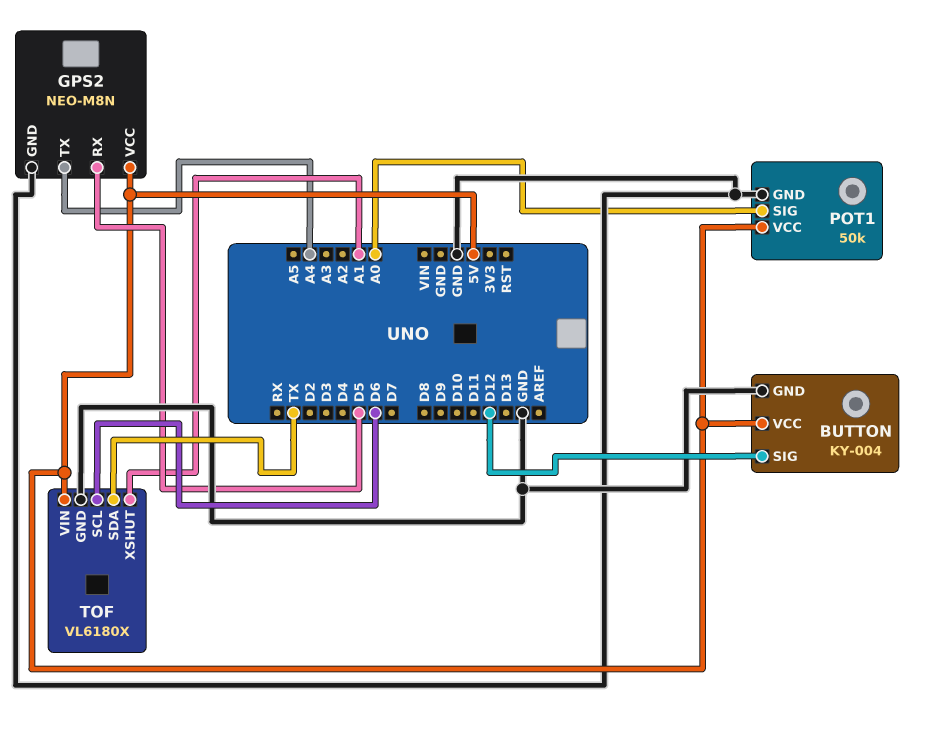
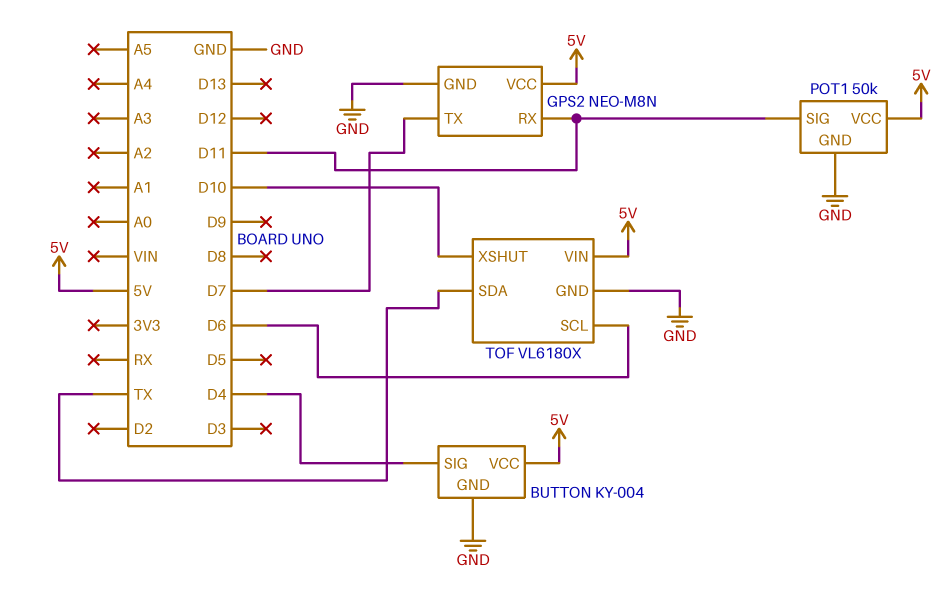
BUTTON pin SIG: D12 -> D4
GPS2 pin RX: D5 -> D11
GPS2 pin TX: A4 -> D7
POT1 pin SIG: A0 -> D11
TOF pin XSHUT: A1 -> D10

